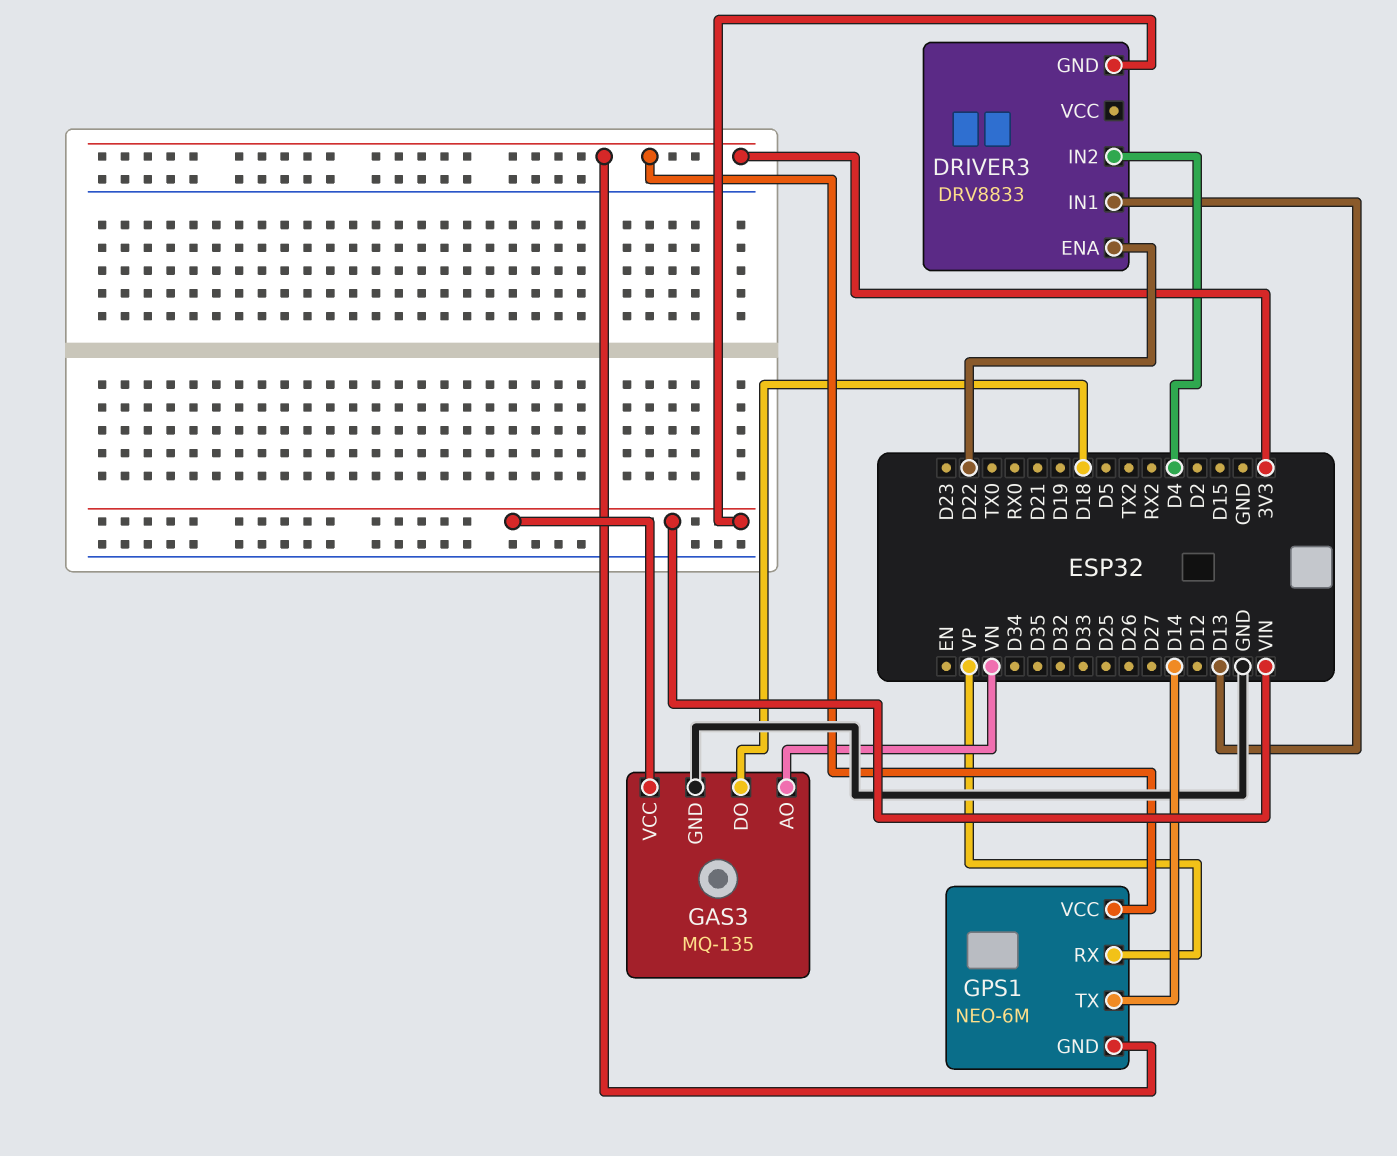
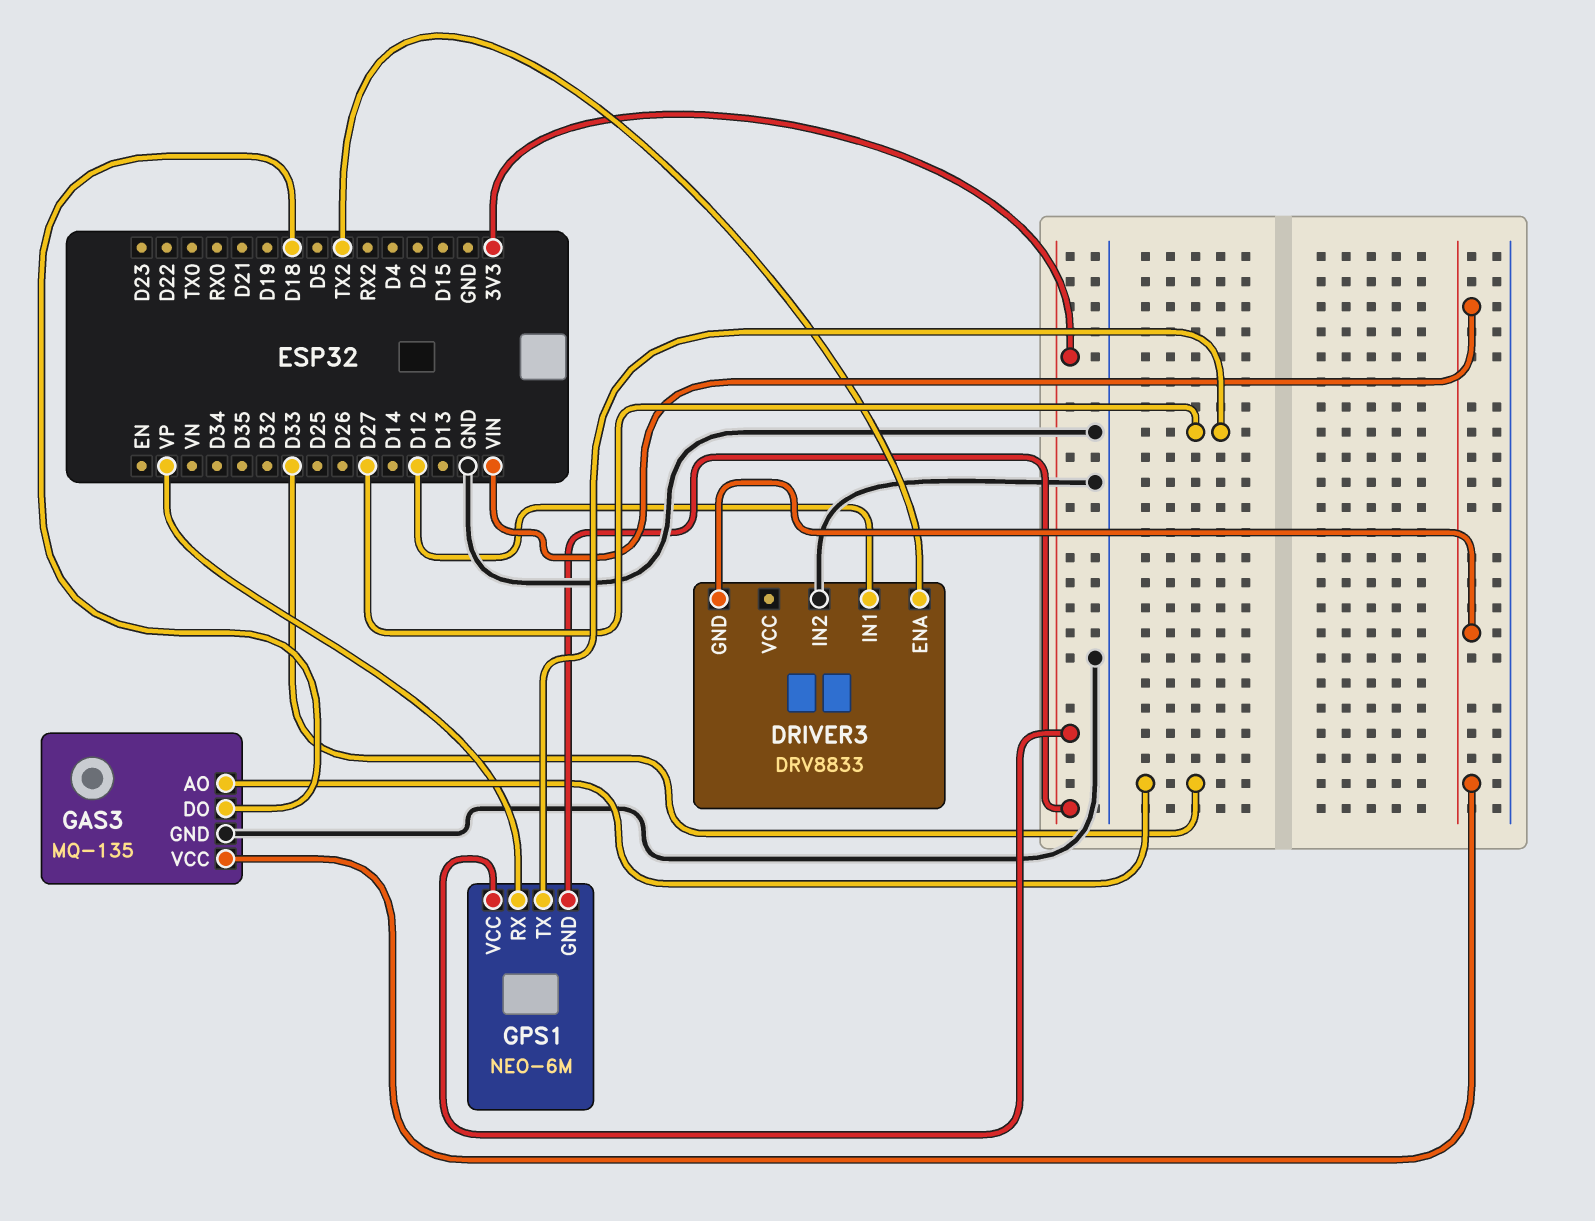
DRIVER3 pin ENA: D22 -> TX2
DRIVER3 pin IN1: D13 -> D12
DRIVER3 pin IN2: D4 -> GND
GAS3 pin AO: VN -> D33
GPS1 pin TX: D14 -> D27

